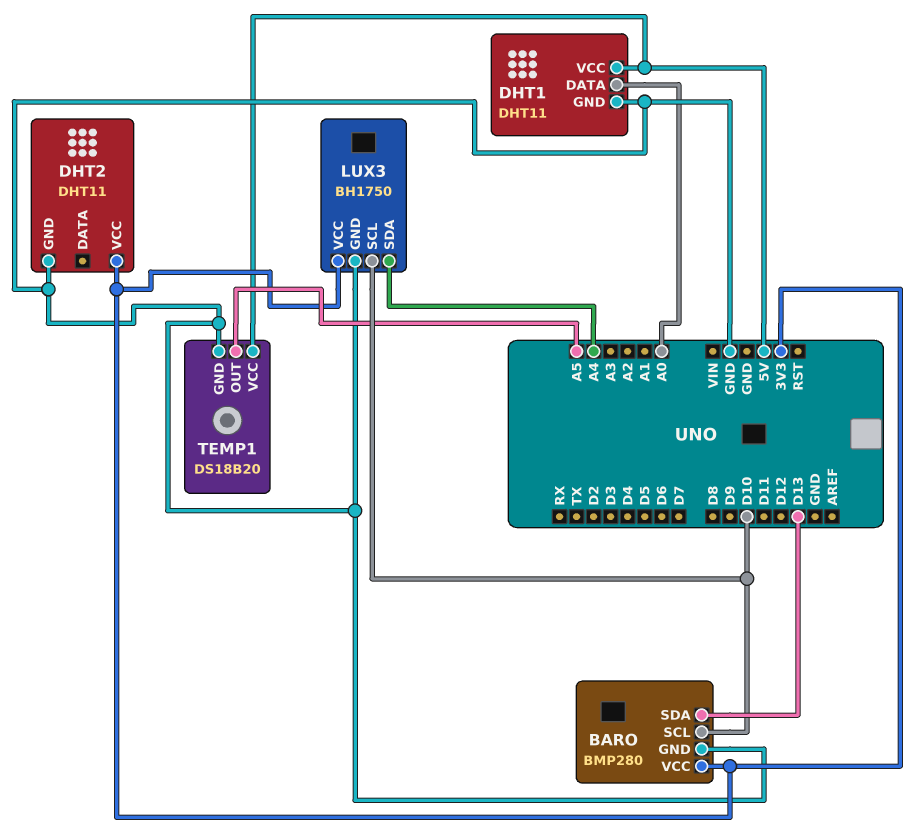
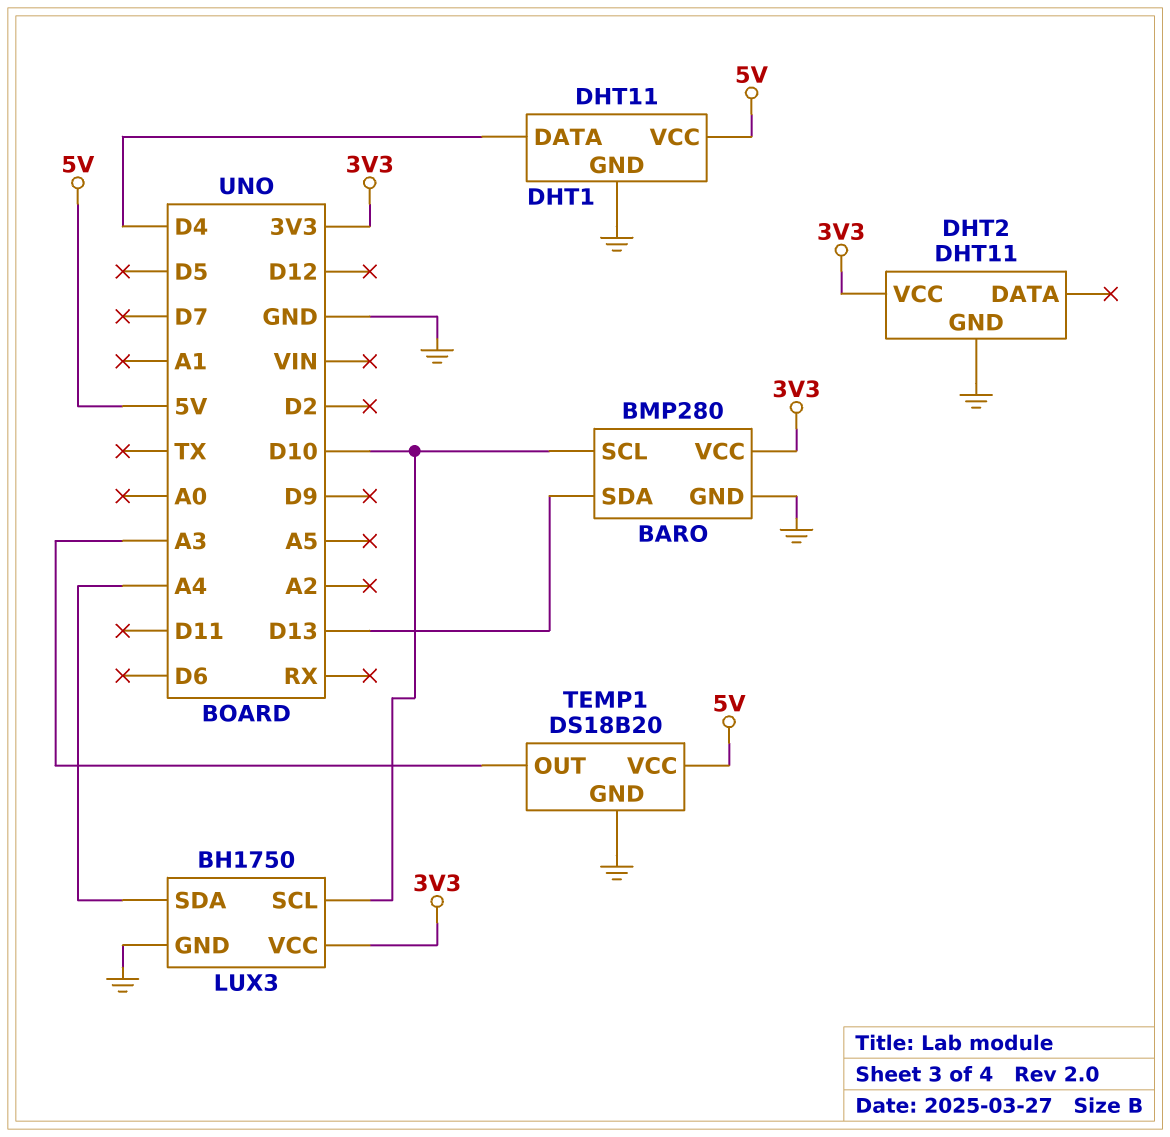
DHT1 pin DATA: A0 -> D4
TEMP1 pin OUT: A5 -> A3

